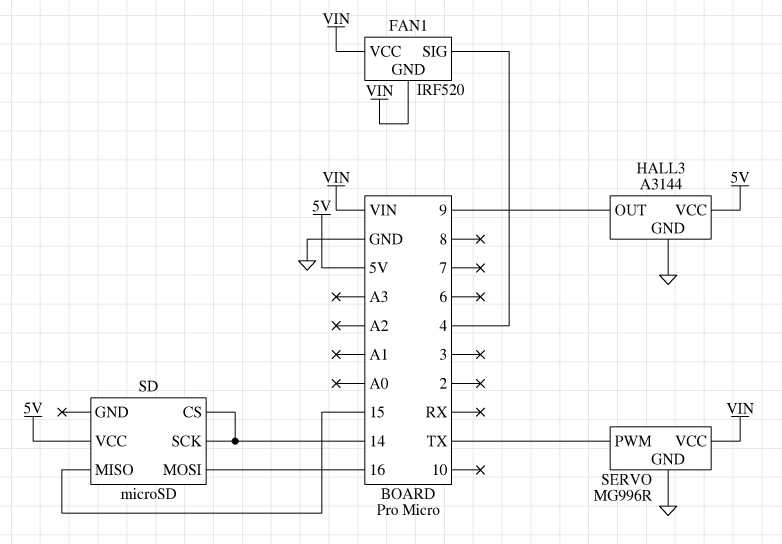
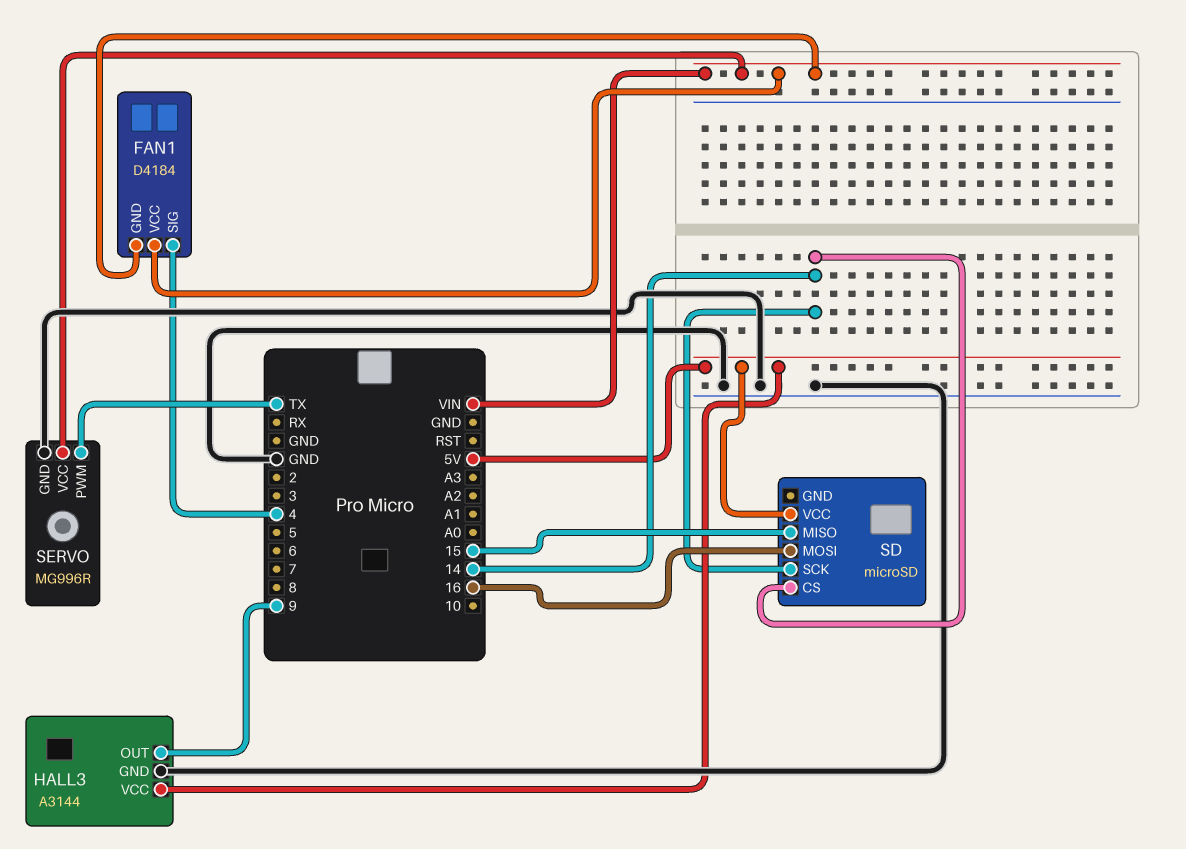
FAN1: IRF520 -> D4184

